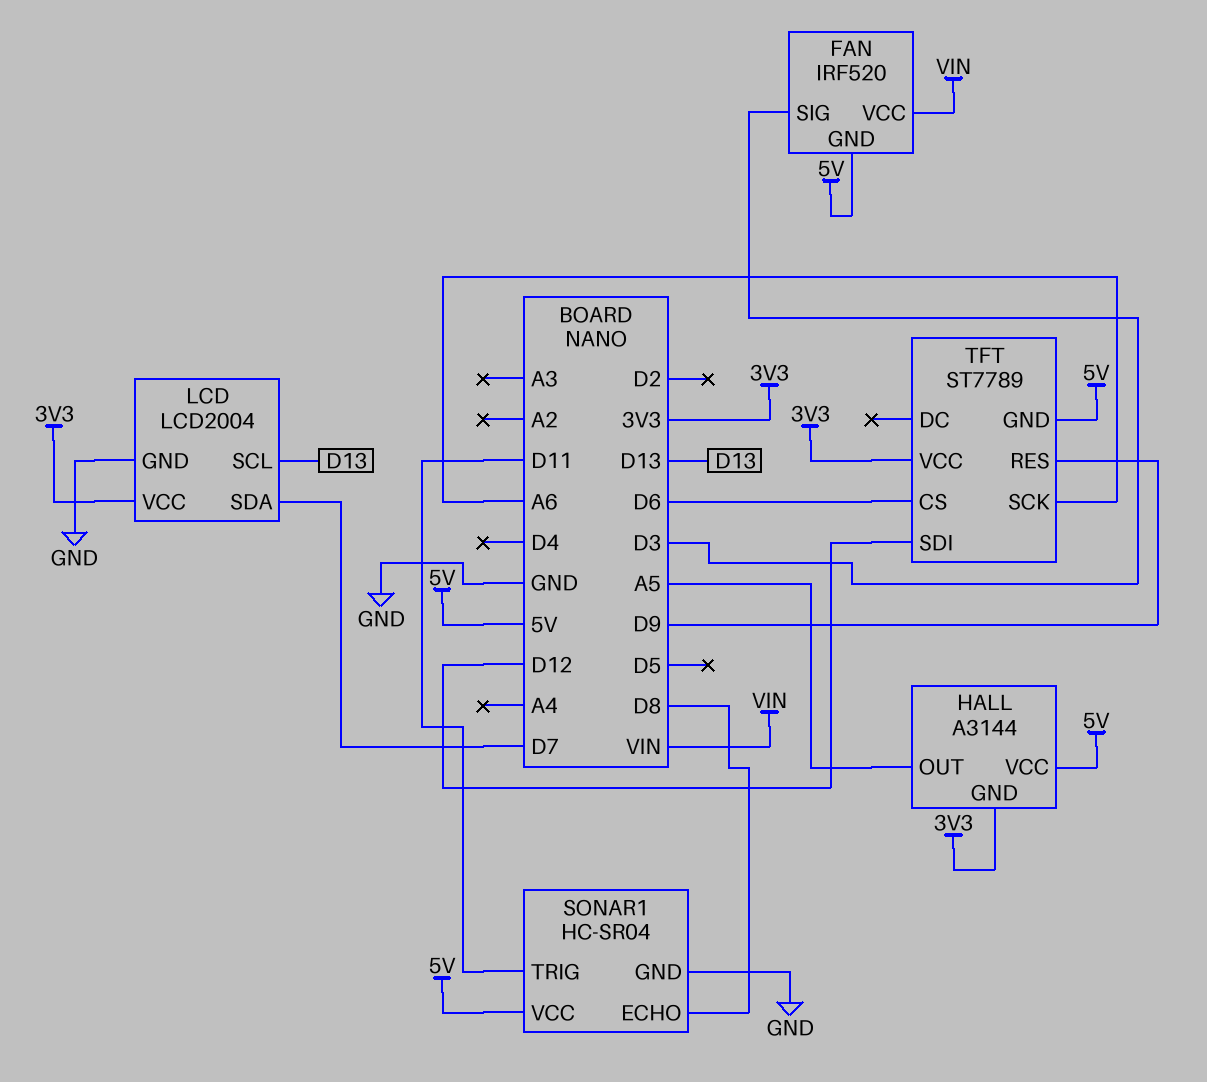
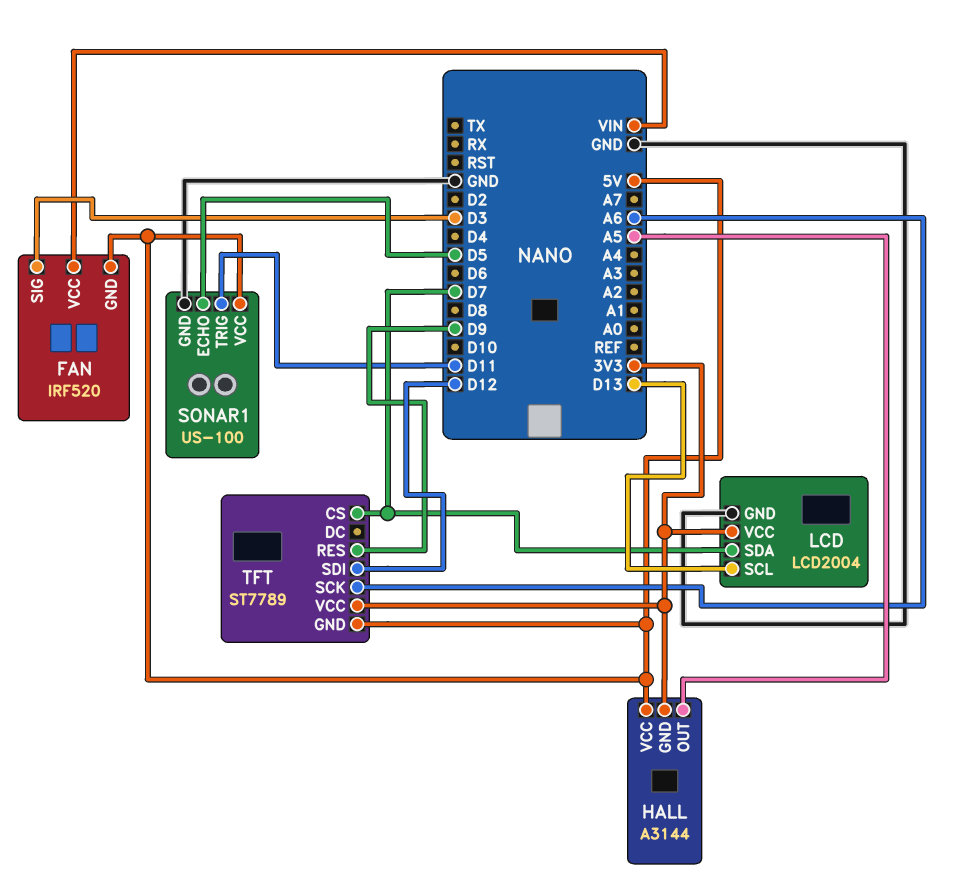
SONAR1: HC-SR04 -> US-100
SONAR1 pin ECHO: D8 -> D5
TFT pin CS: D6 -> D7

